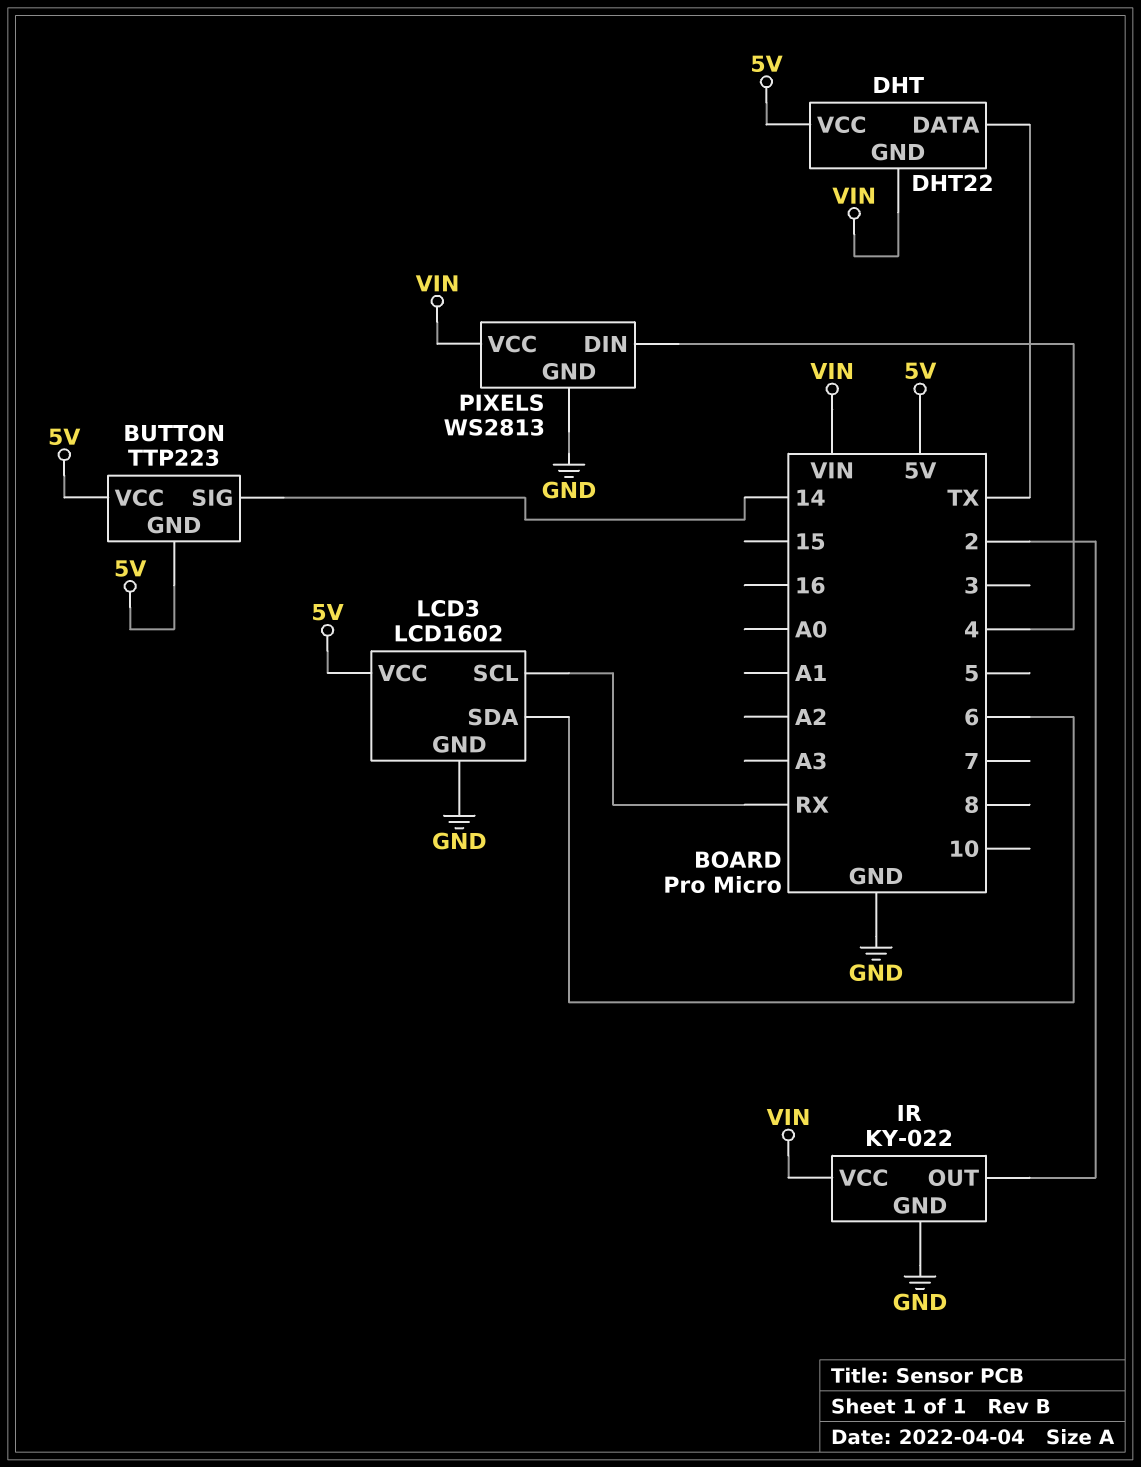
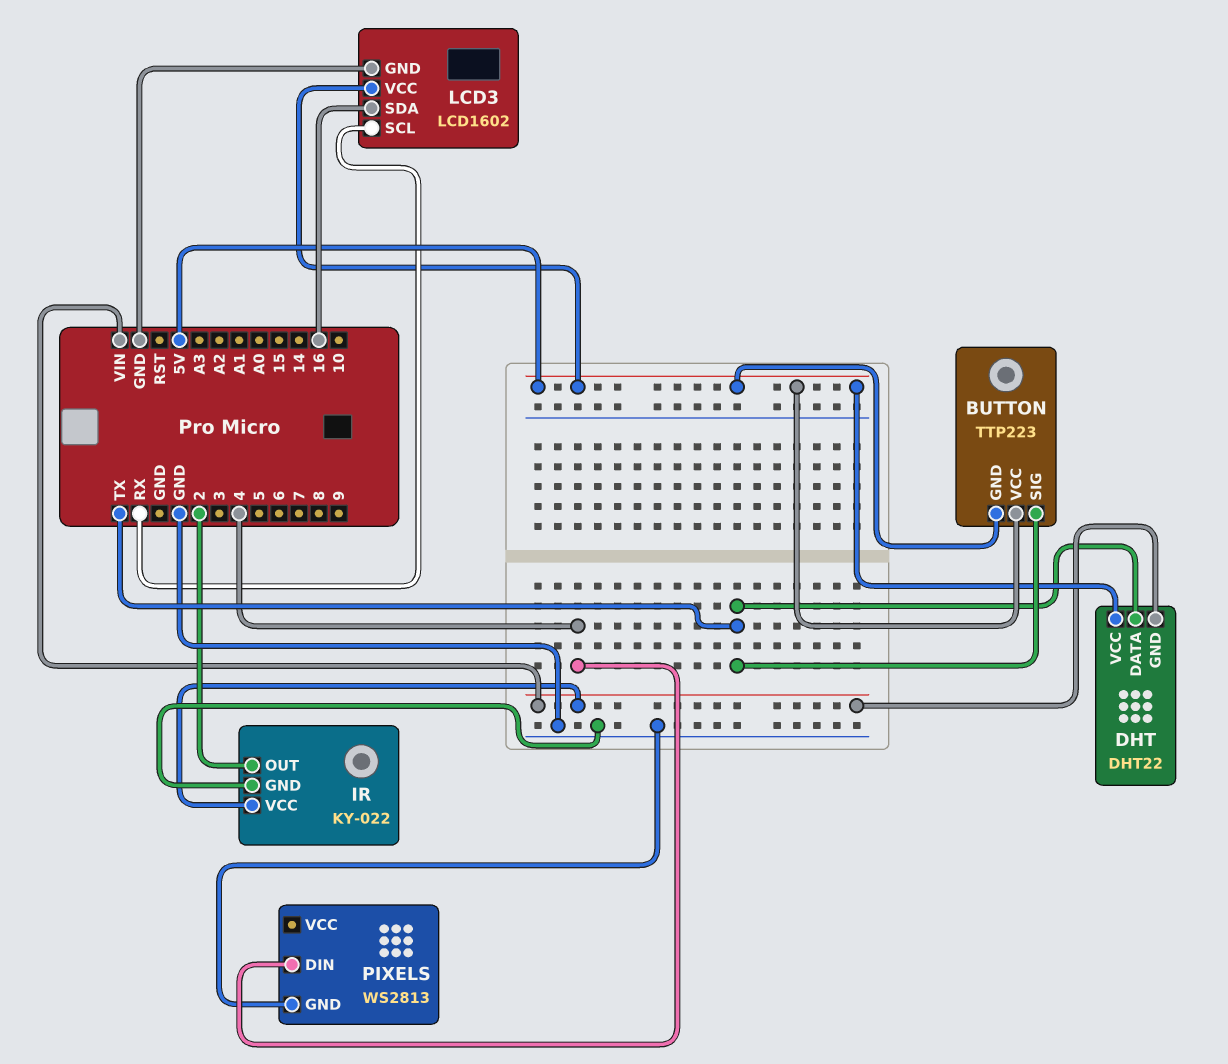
BUTTON pin SIG: 14 -> TX
LCD3 pin SDA: 6 -> 16
PIXELS pin VCC: VIN -> none

